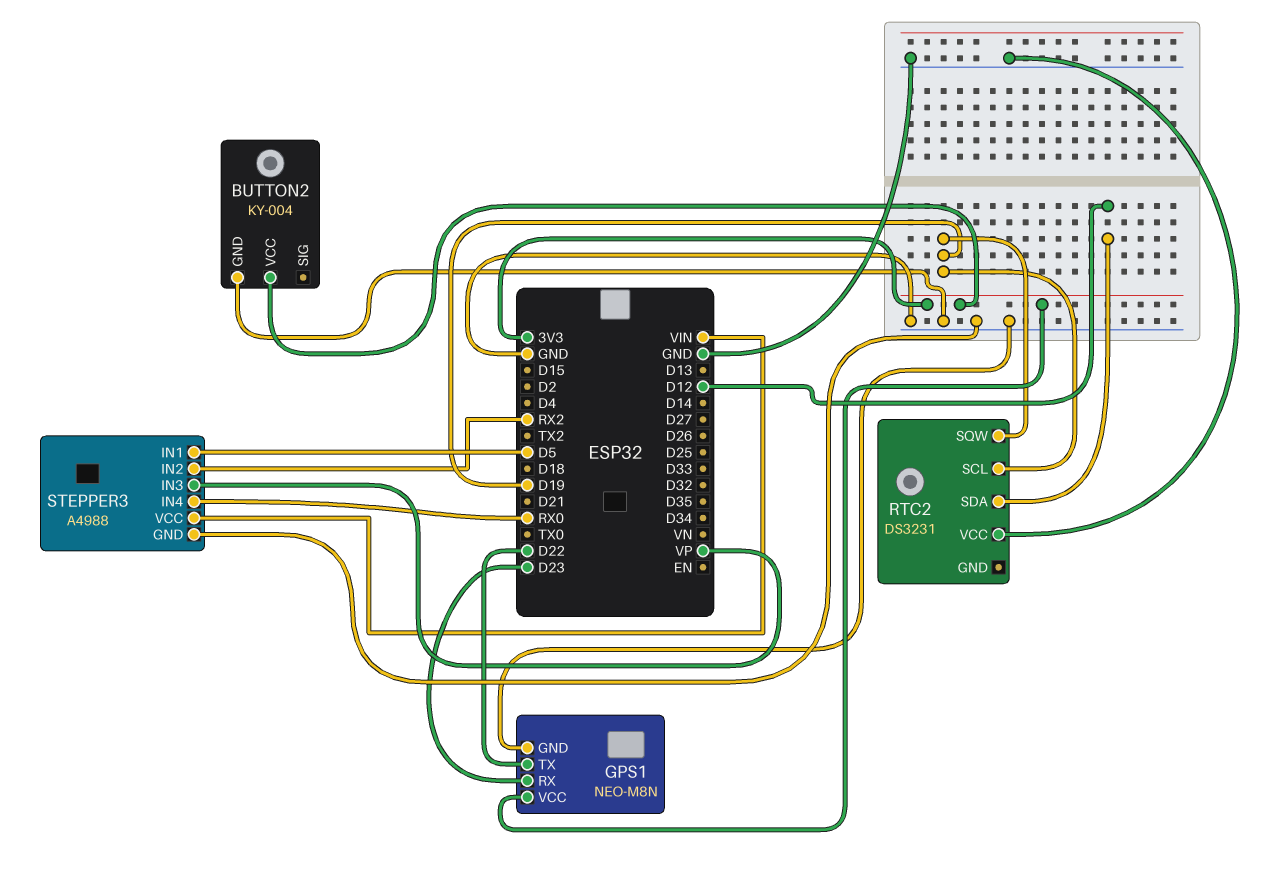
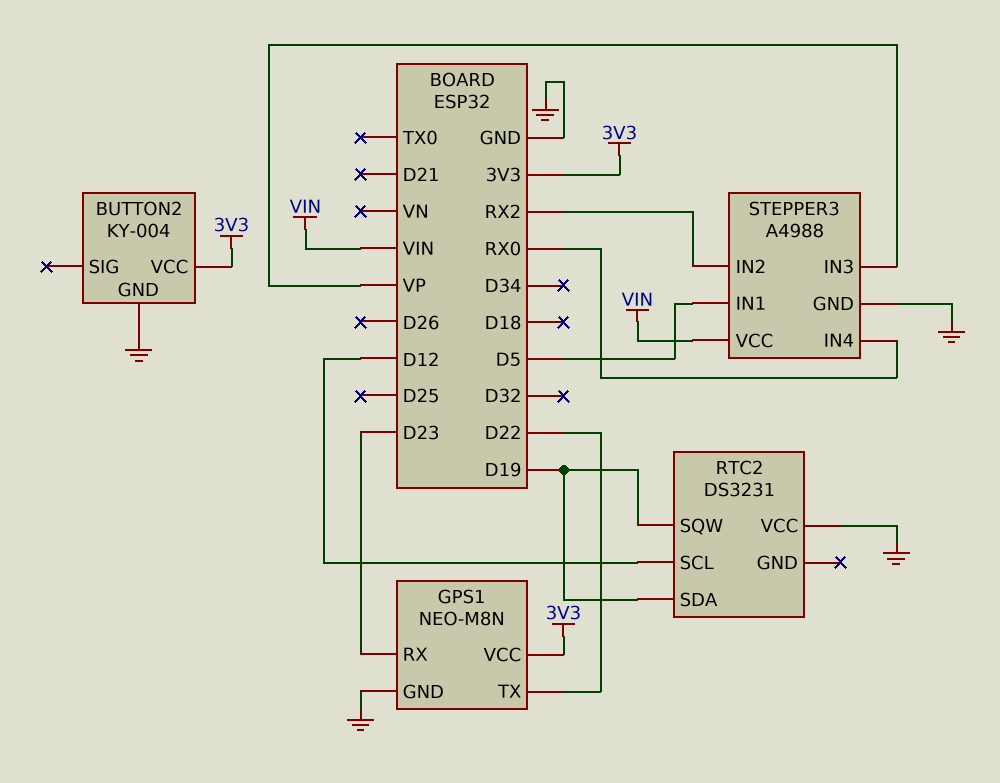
RTC2 pin SCL: D19 -> D12
RTC2 pin SDA: D12 -> D19

